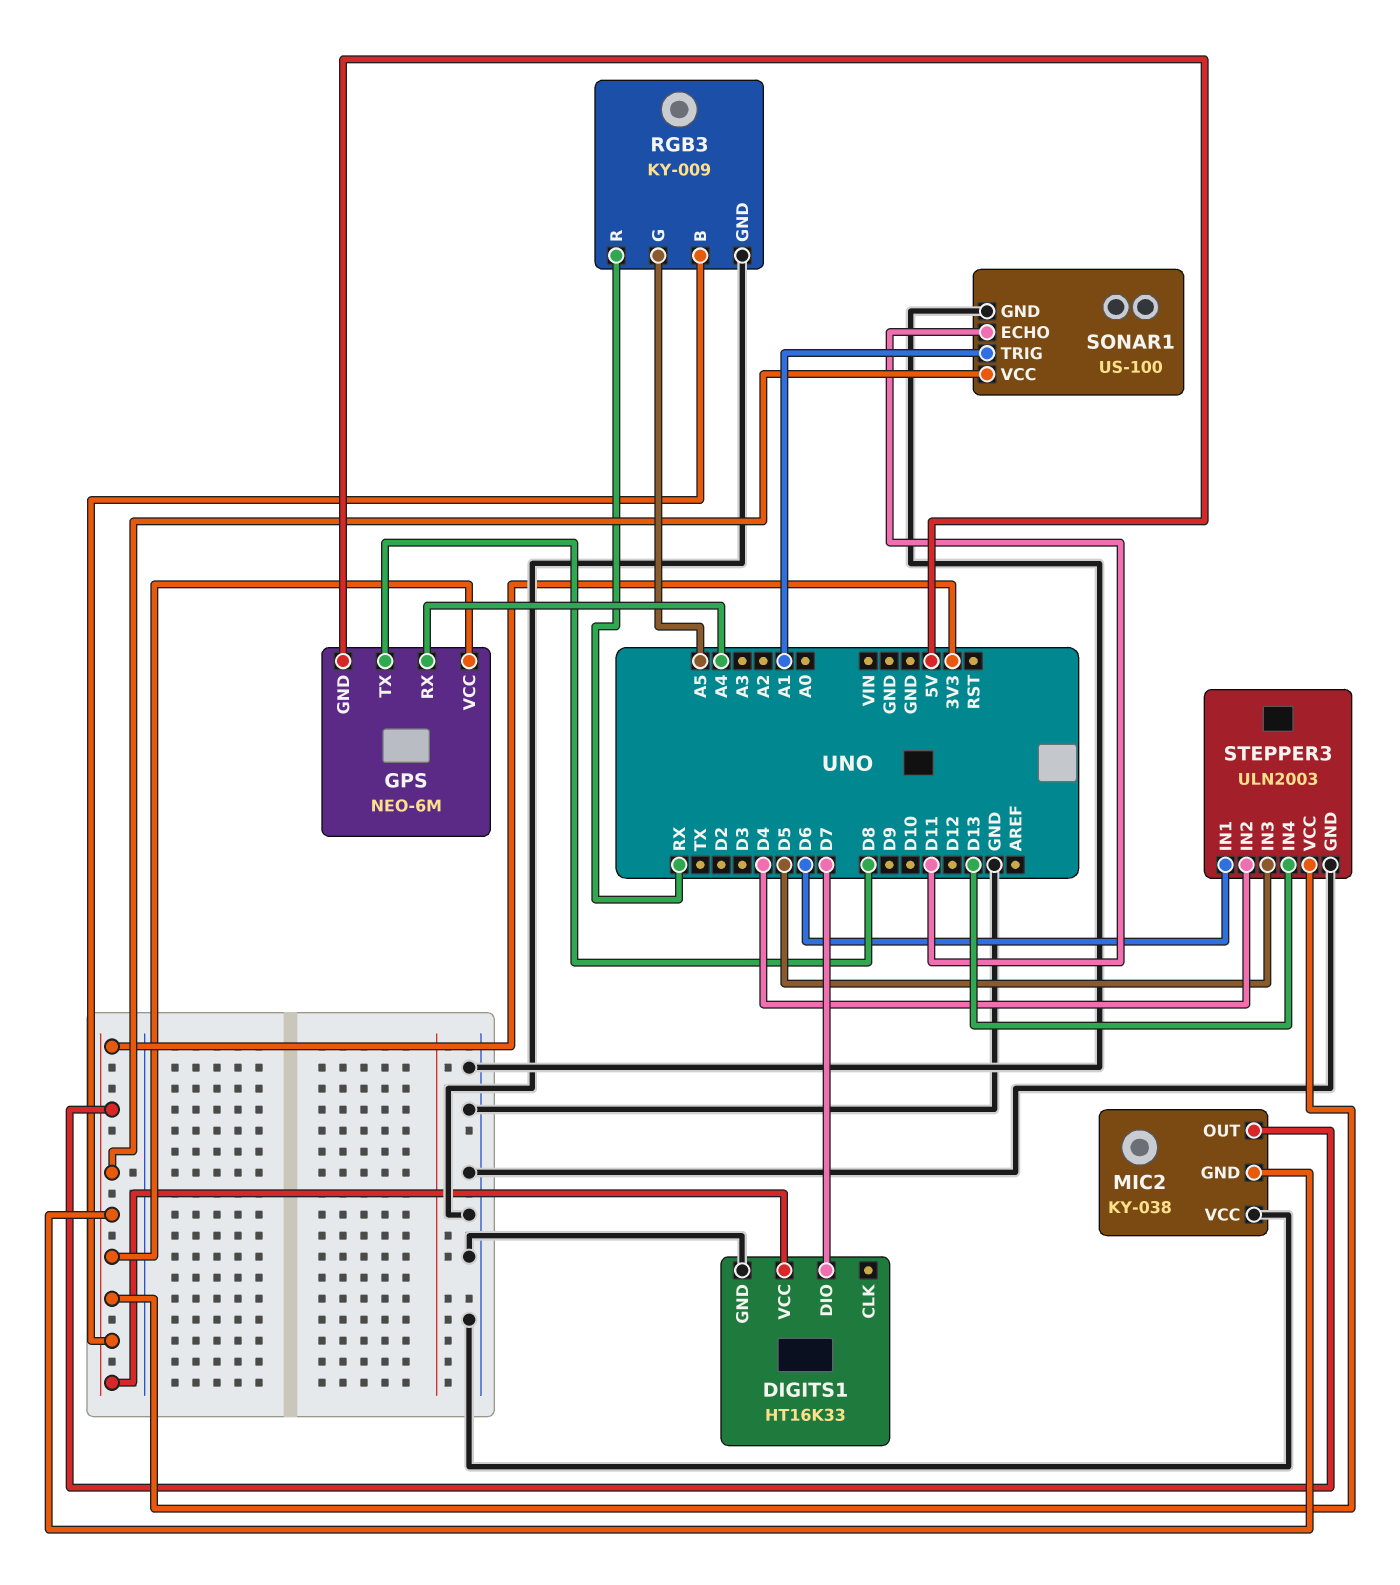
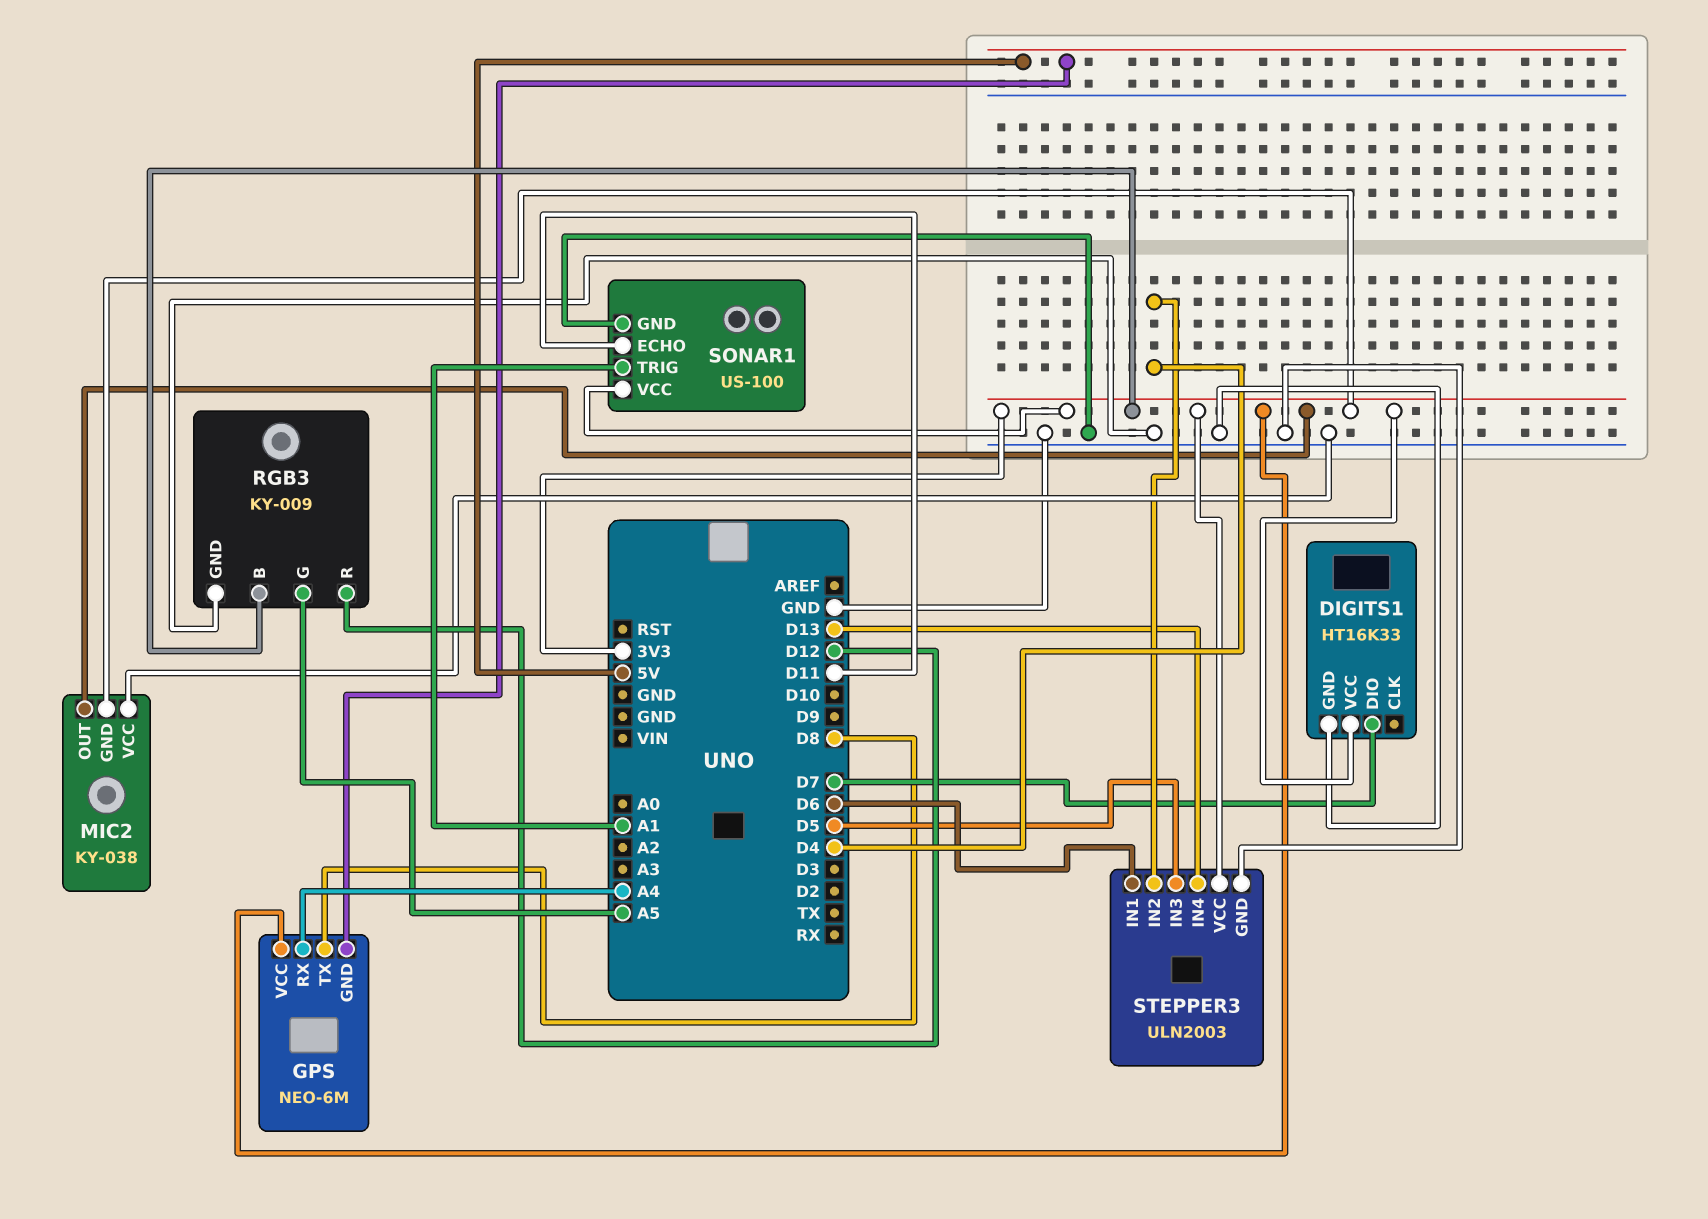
RGB3 pin R: RX -> D12

